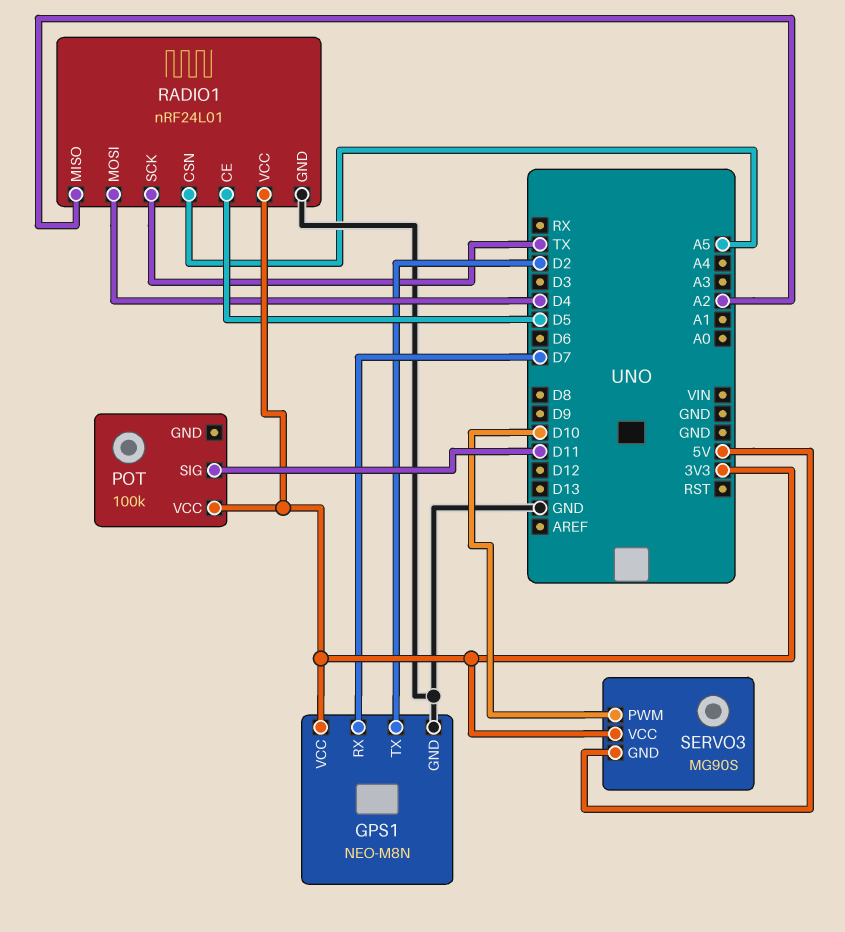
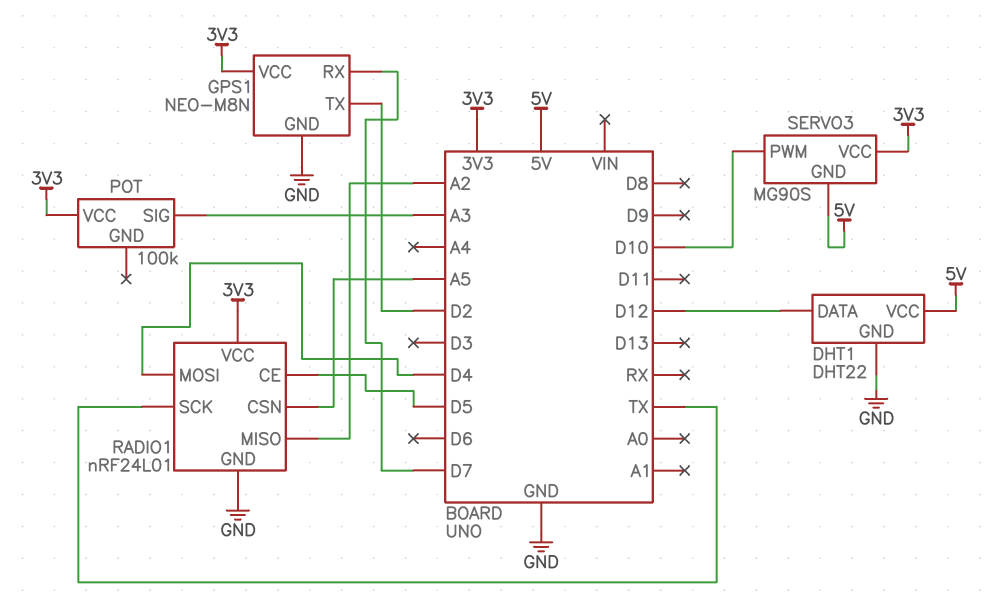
DHT1: none -> DHT22
DHT1 pin DATA: none -> D12
DHT1 pin GND: none -> GND
DHT1 pin VCC: none -> 5V
POT pin SIG: D11 -> A3

